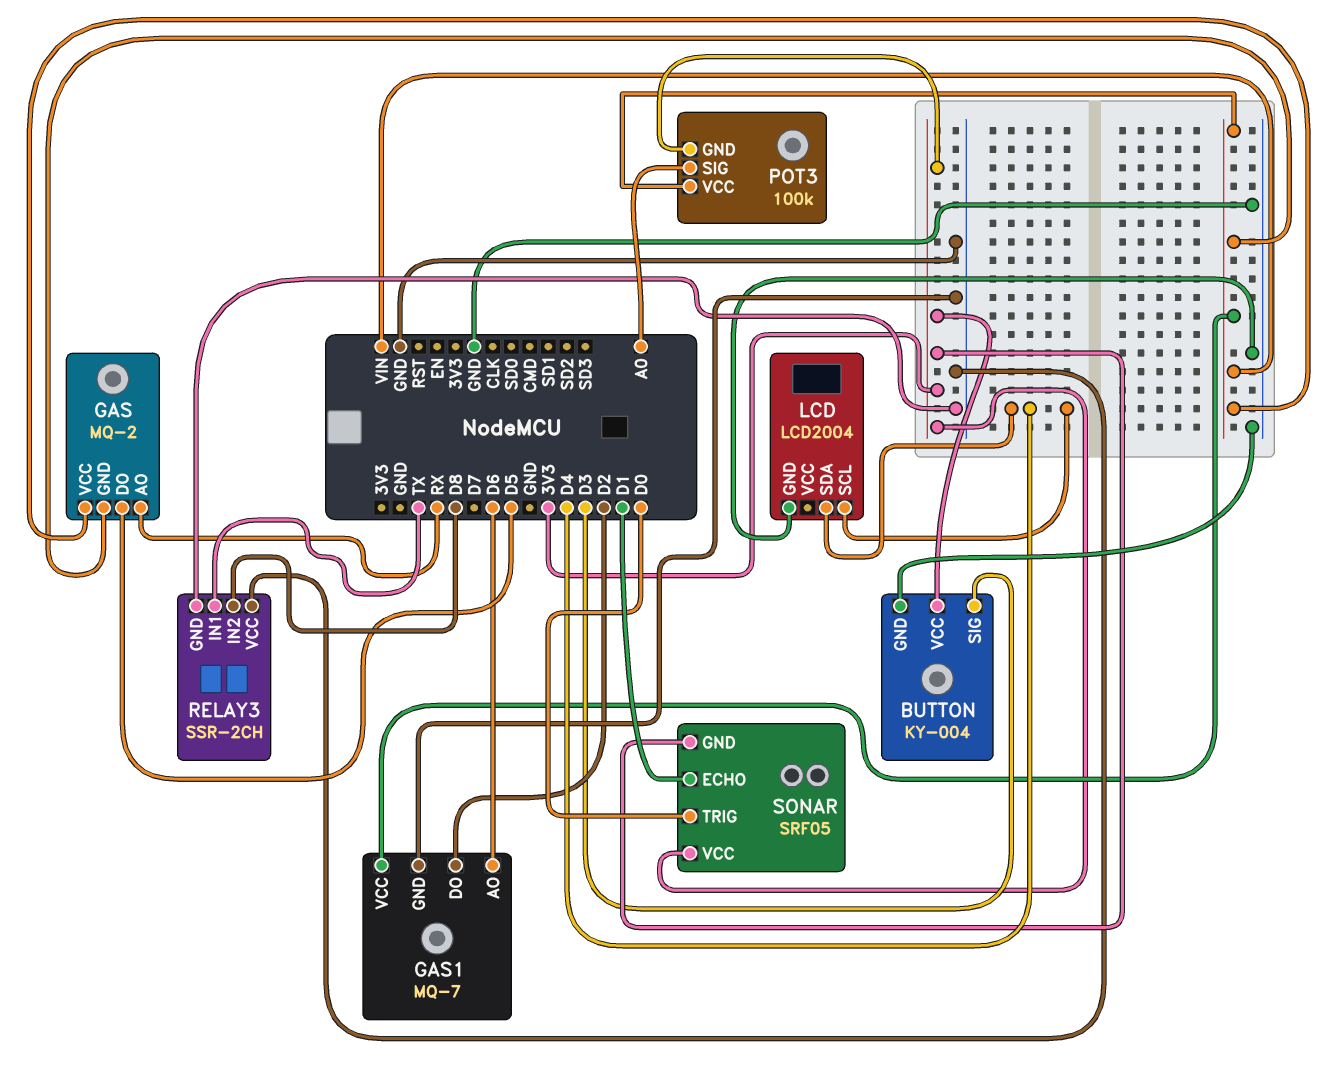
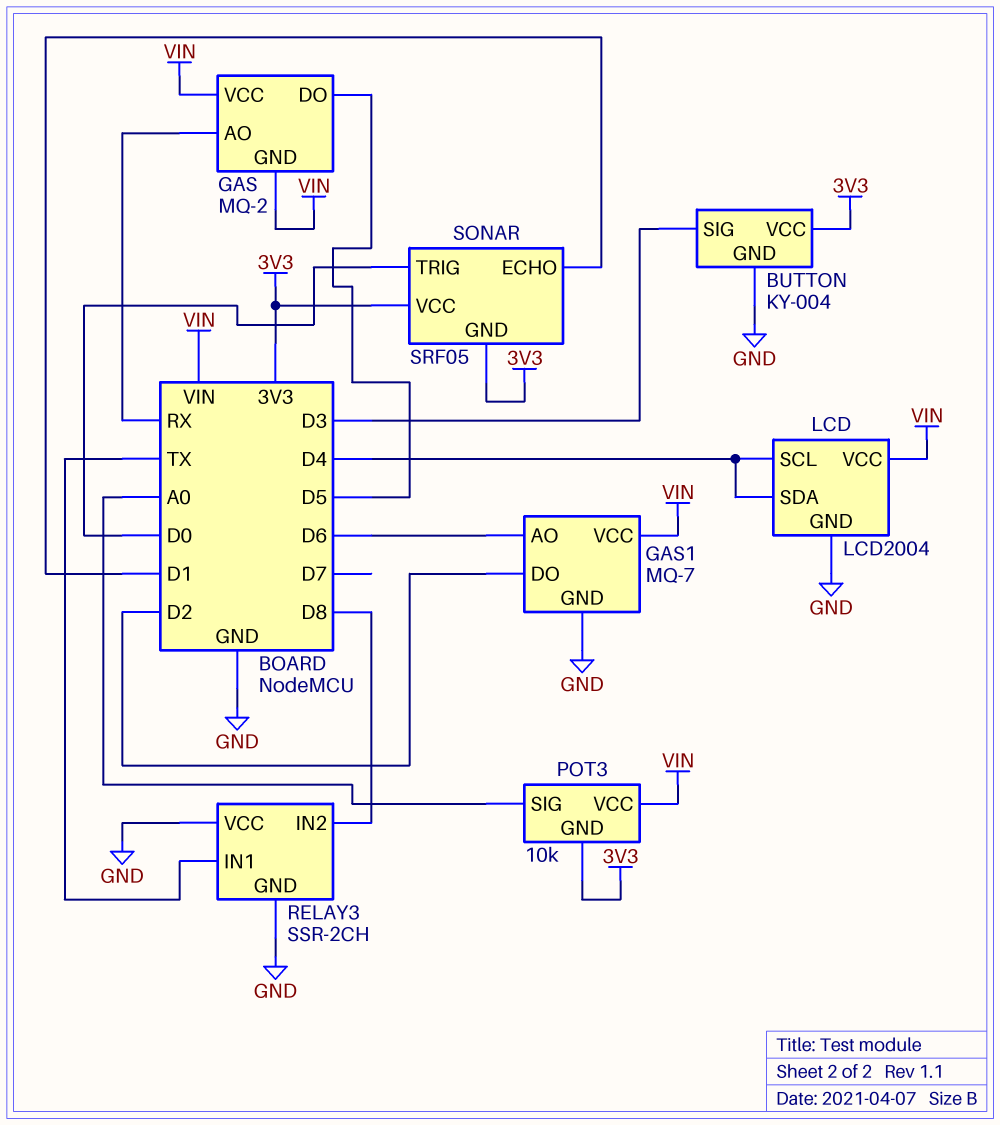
LCD pin VCC: none -> VIN
POT3: 100k -> 10k

